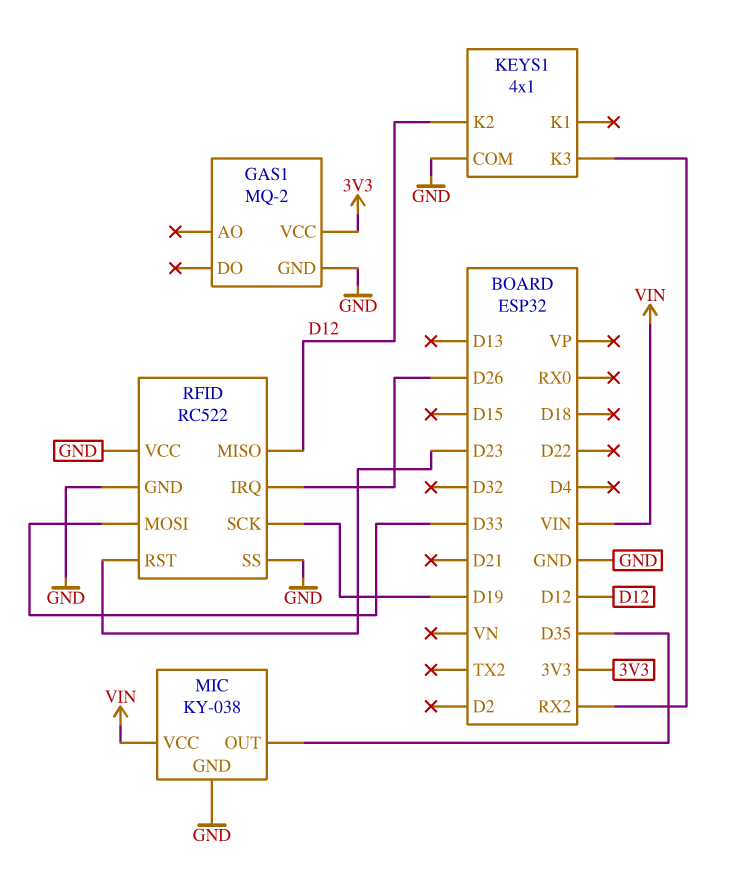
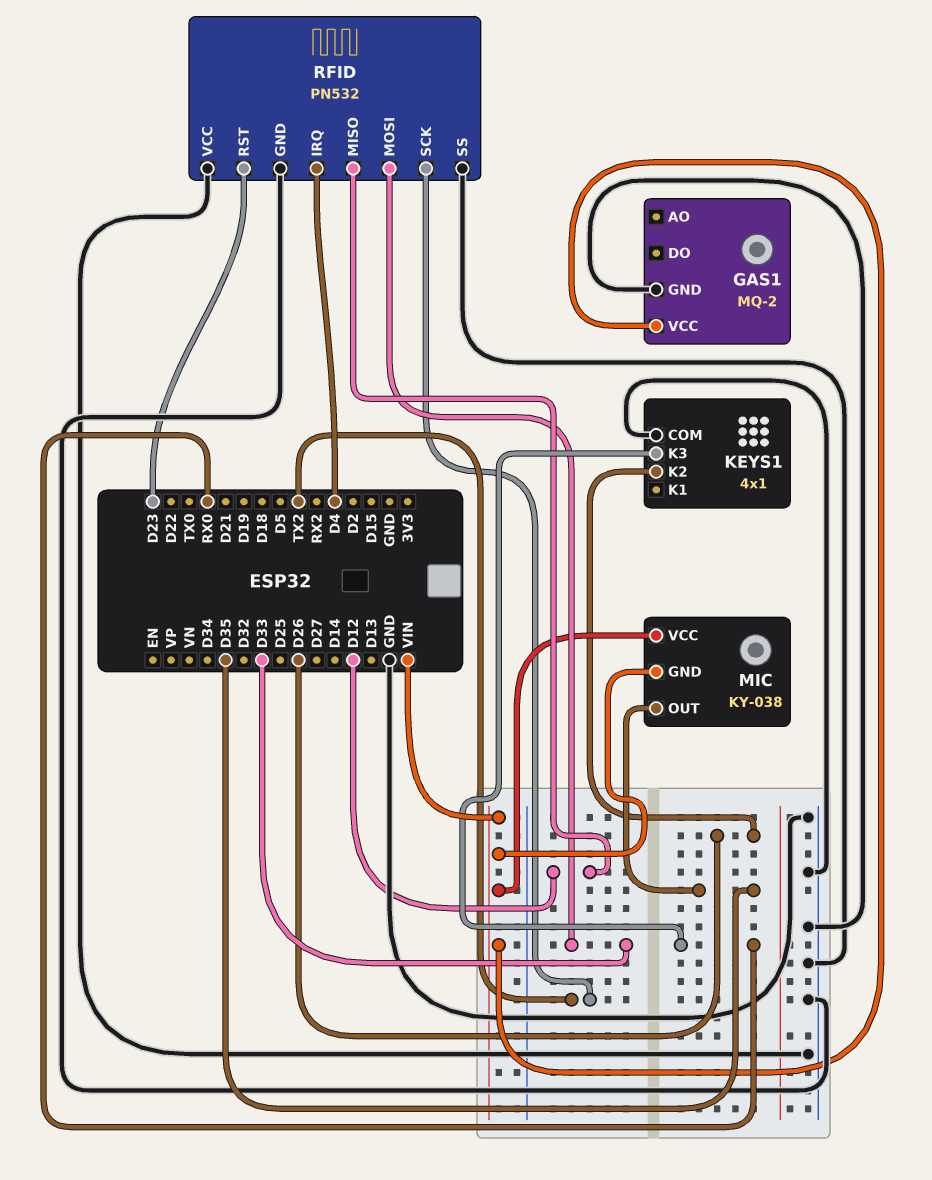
GAS1 pin VCC: 3V3 -> VIN
KEYS1 pin K2: D12 -> D26
KEYS1 pin K3: RX2 -> RX0
MIC pin GND: GND -> VIN
RFID: RC522 -> PN532
RFID pin IRQ: D26 -> D4
RFID pin SCK: D19 -> TX2

